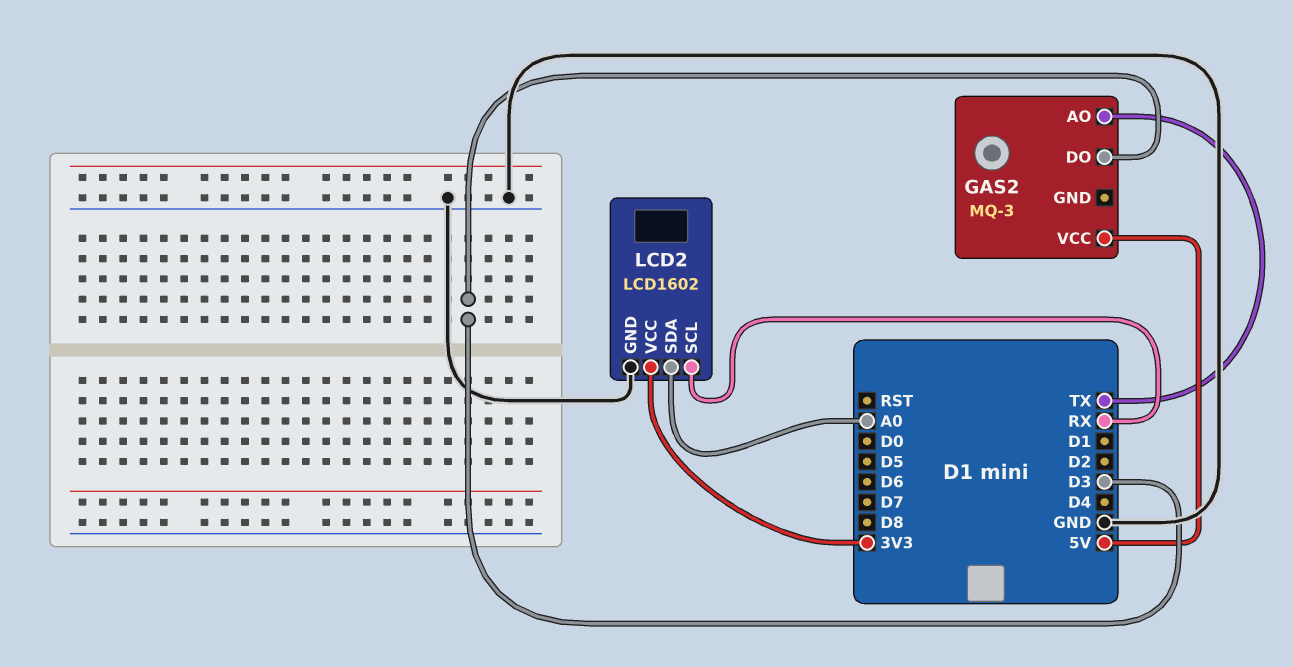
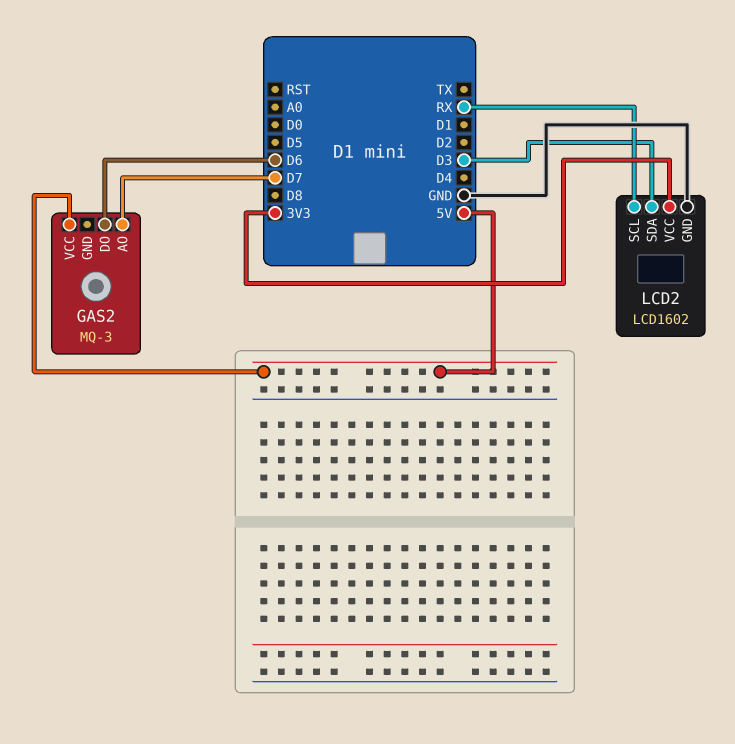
GAS2 pin AO: TX -> D7
GAS2 pin DO: D3 -> D6
LCD2 pin SDA: A0 -> D3

